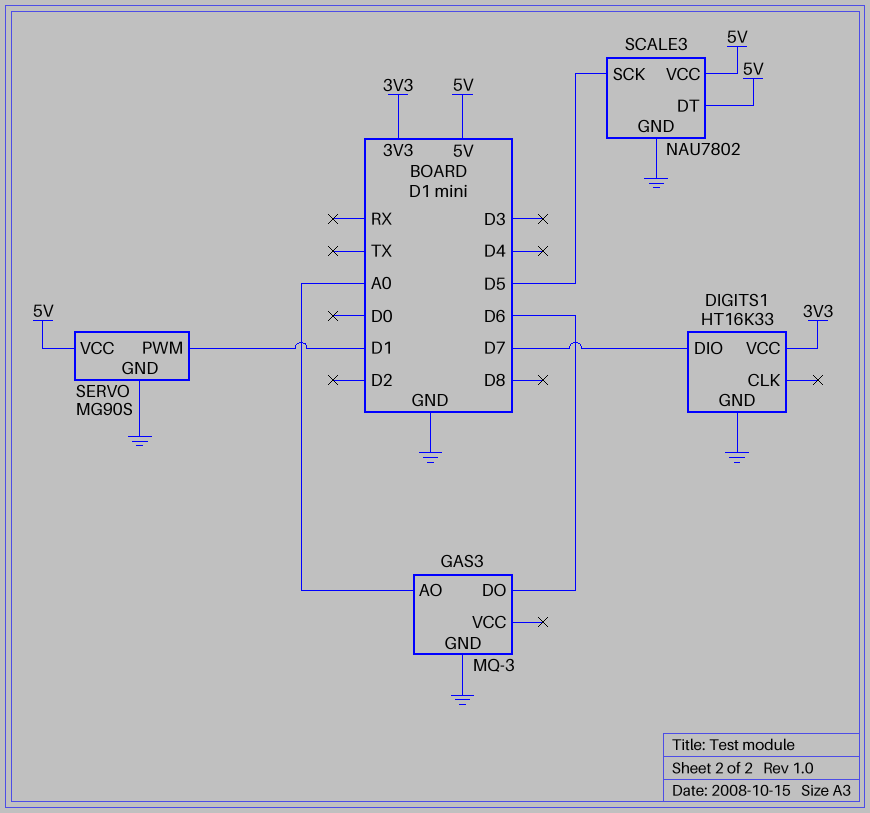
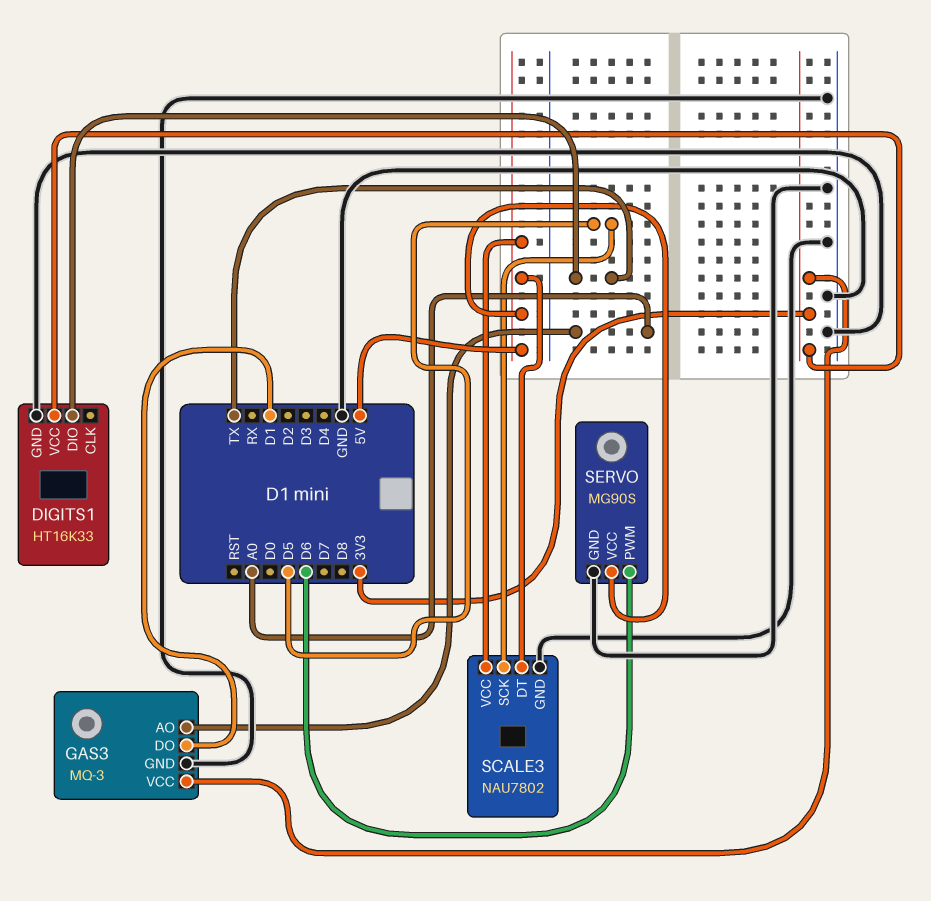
DIGITS1 pin DIO: D7 -> TX
GAS3 pin DO: D6 -> D1
GAS3 pin VCC: none -> 3V3
SERVO pin PWM: D1 -> D6

